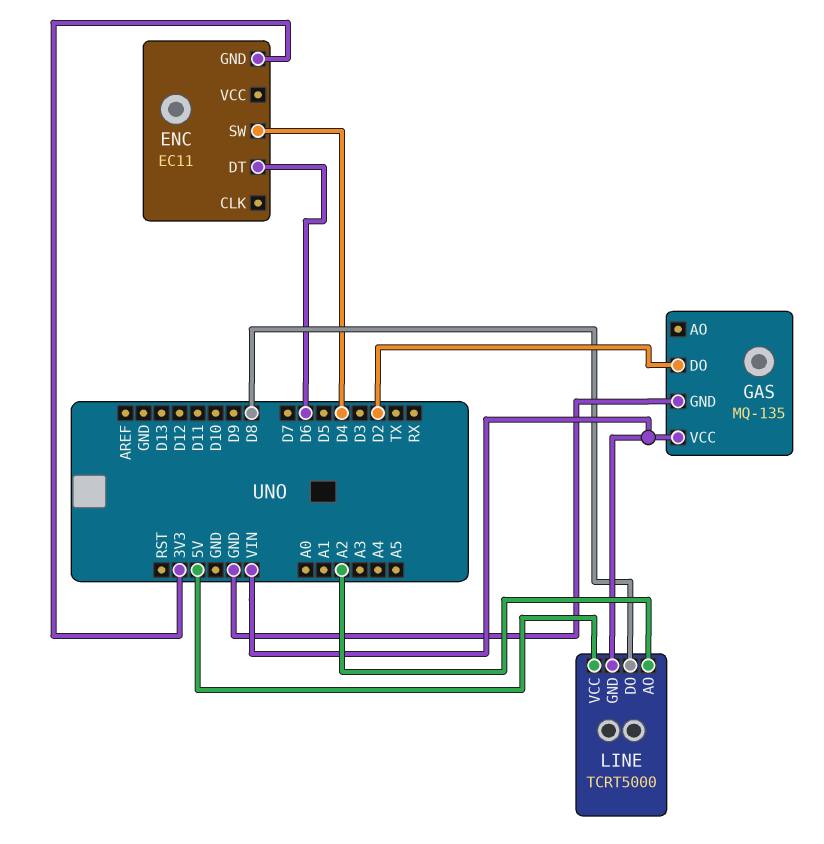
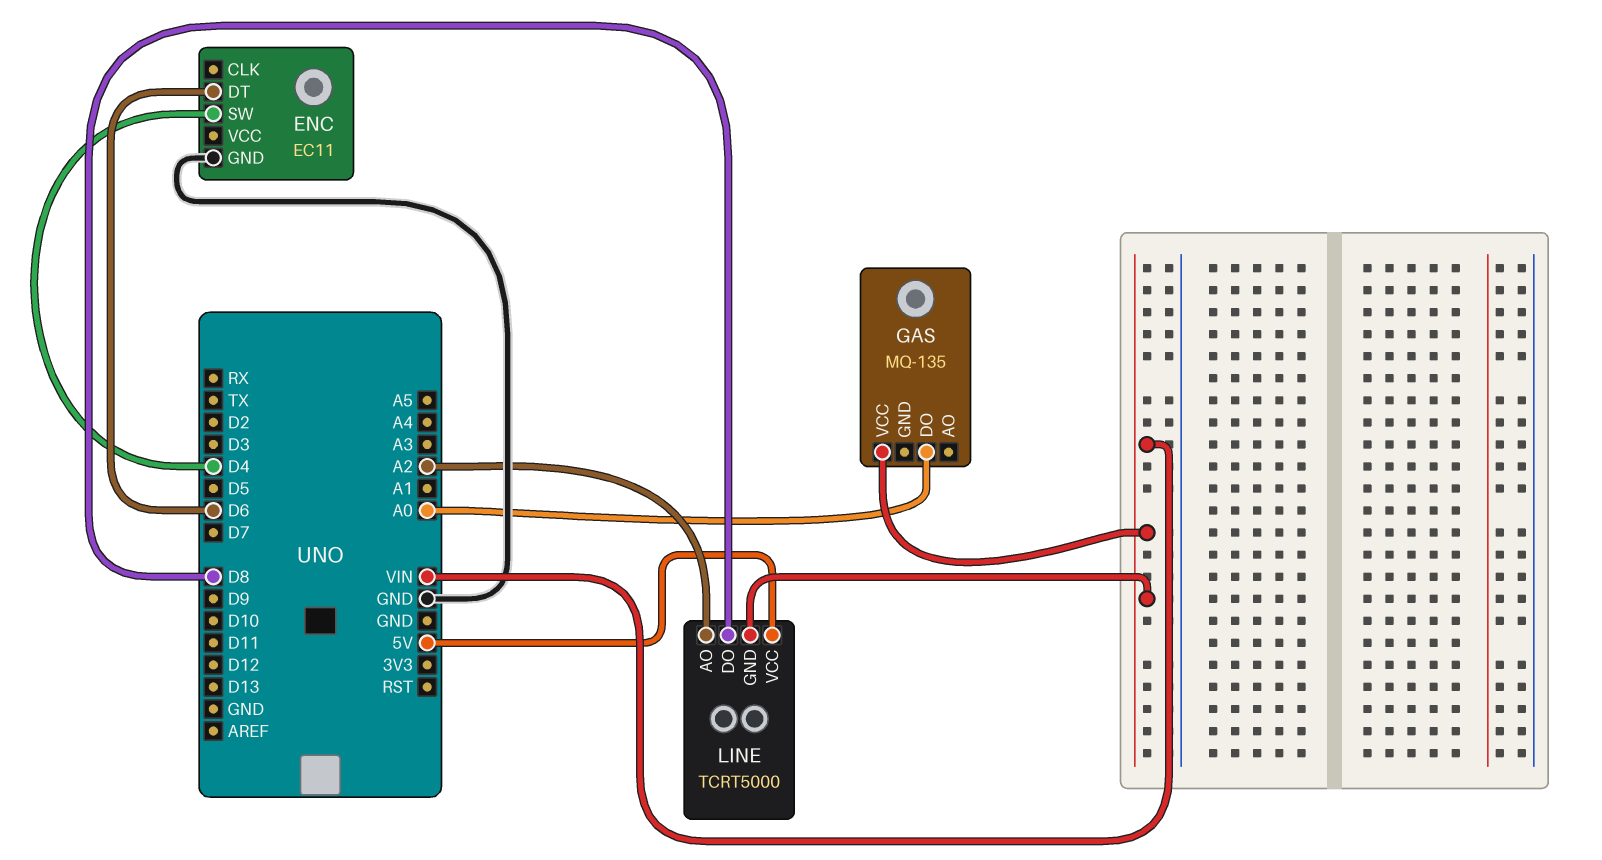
ENC pin GND: 3V3 -> GND
GAS pin DO: D2 -> A0
GAS pin GND: GND -> none

